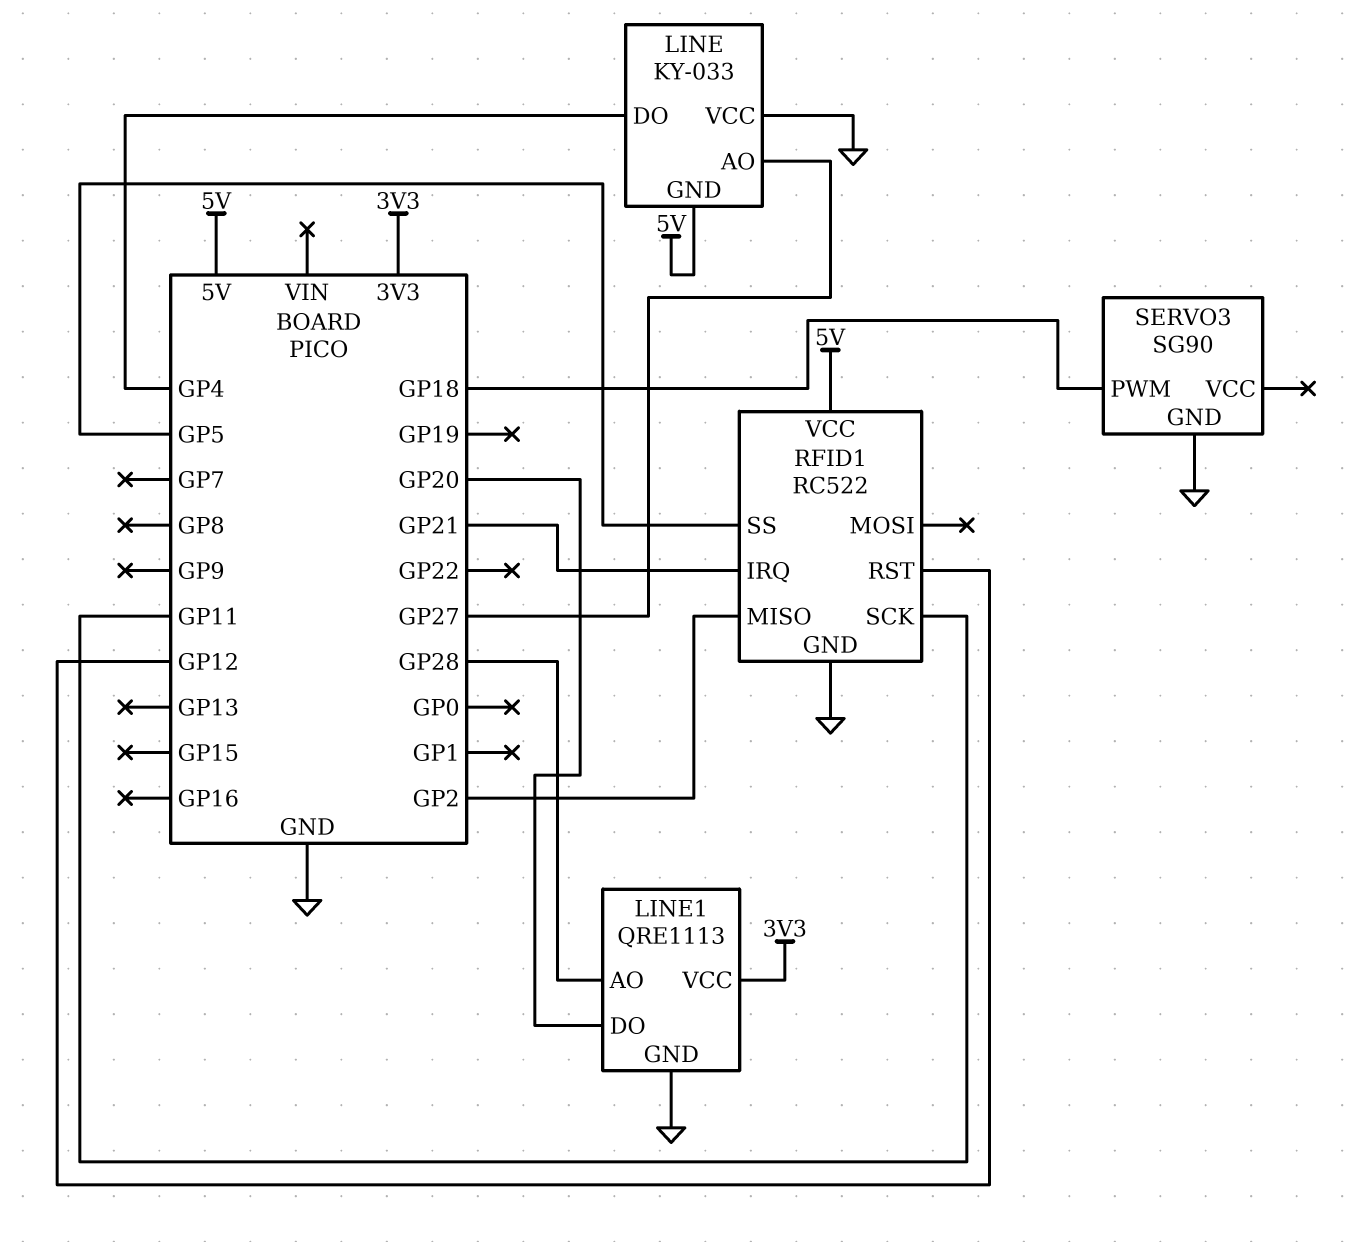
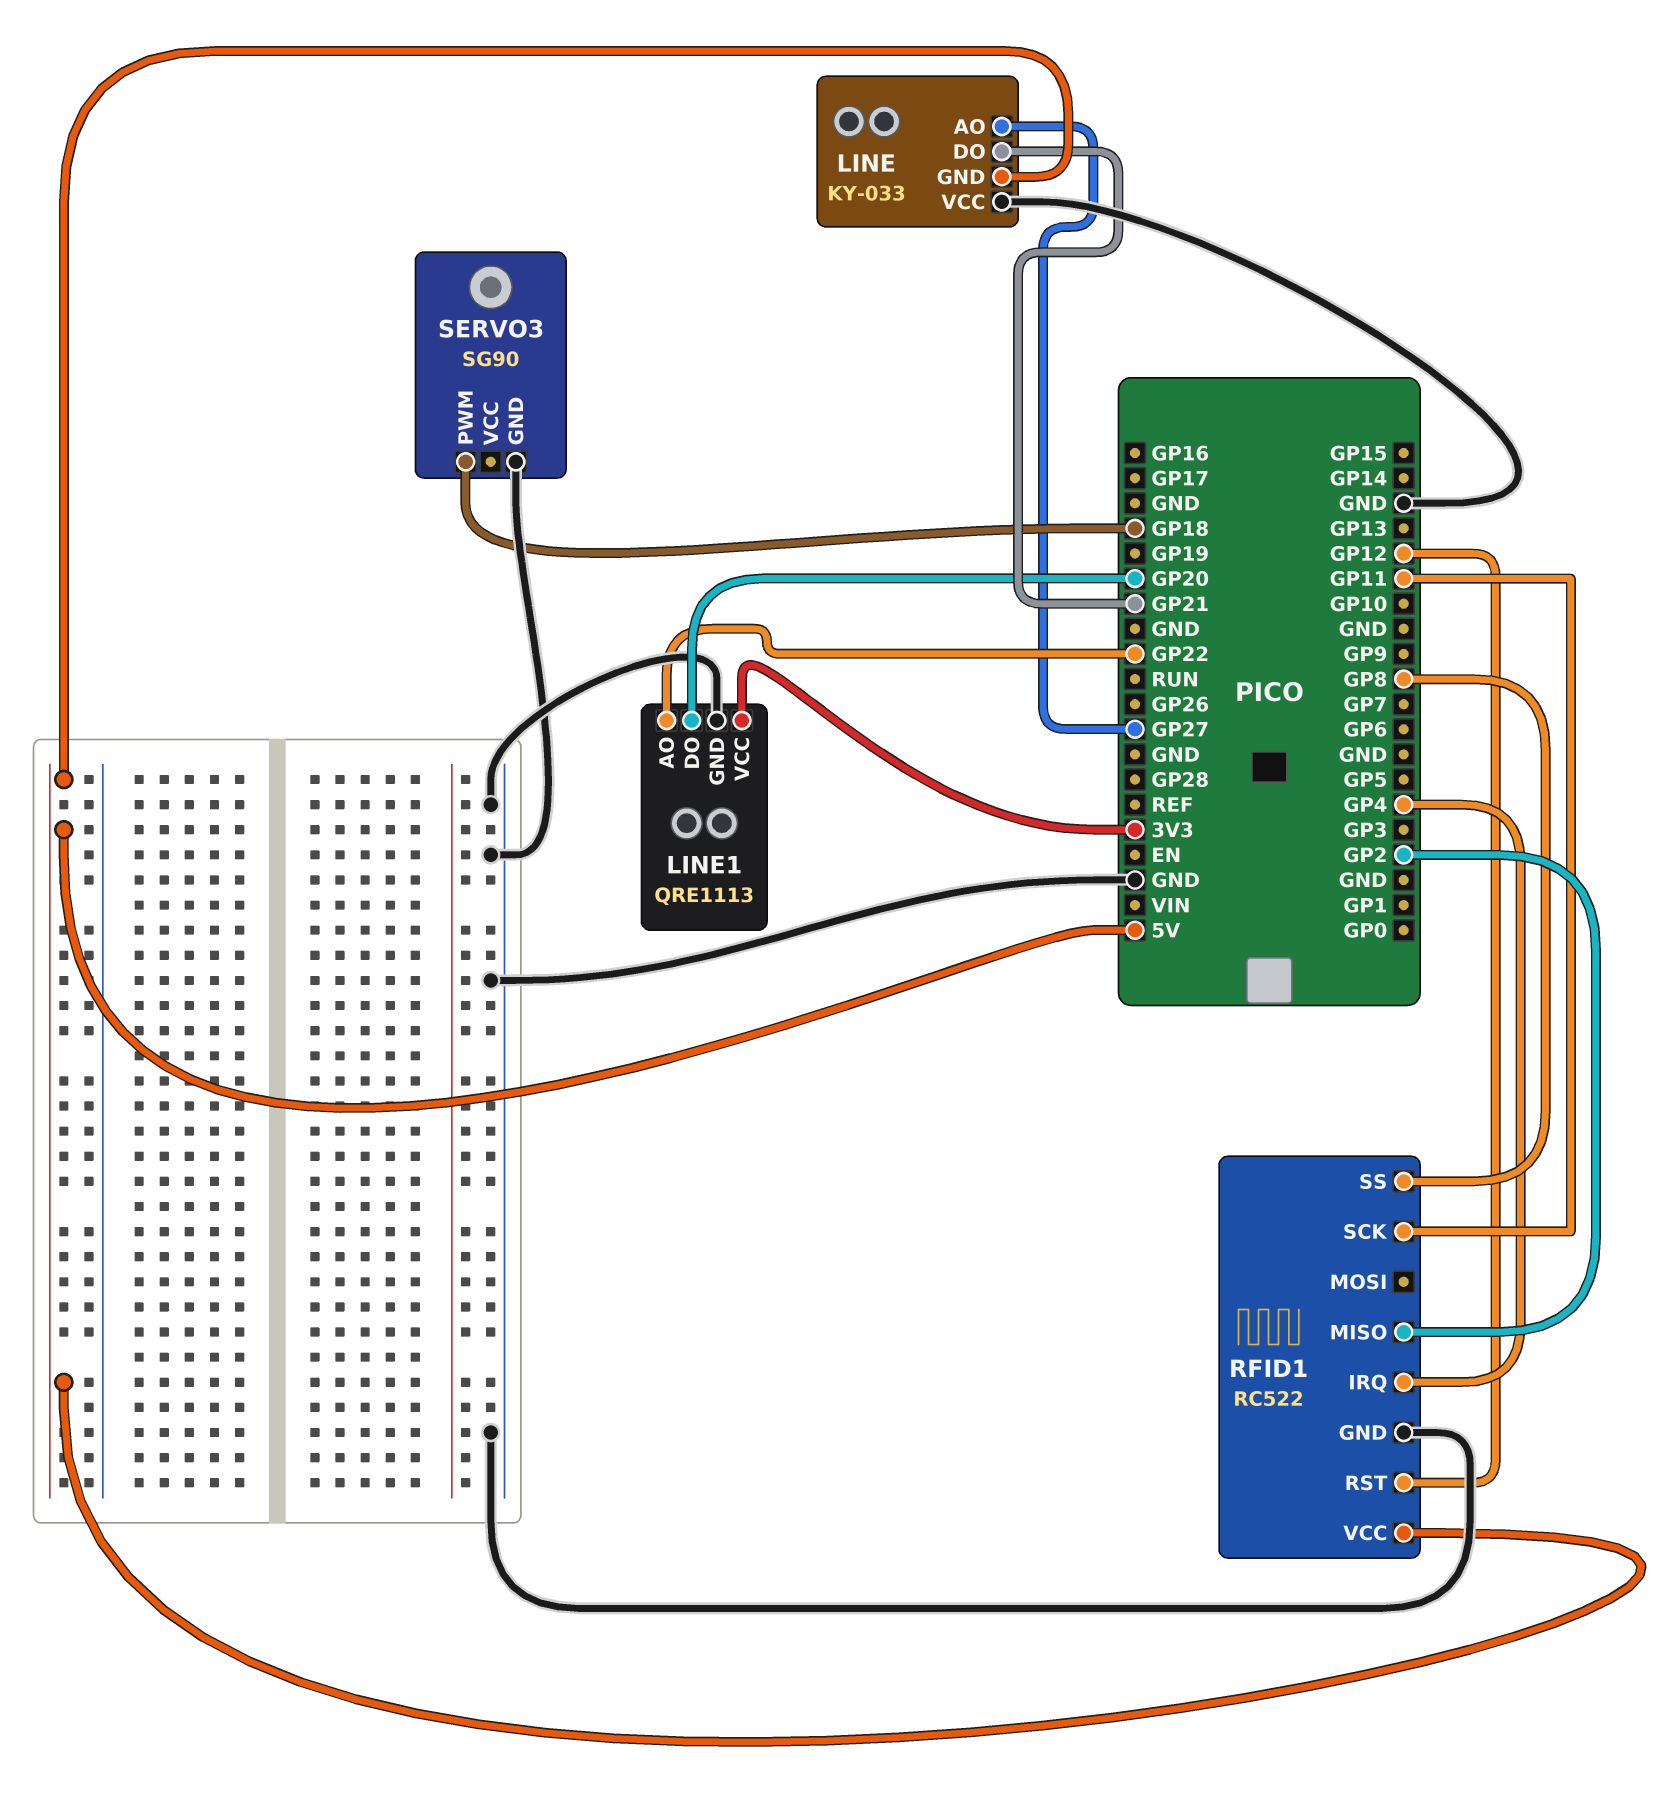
LINE pin DO: GP4 -> GP21
LINE1 pin AO: GP28 -> GP22
RFID1 pin IRQ: GP21 -> GP4
RFID1 pin SS: GP5 -> GP8

